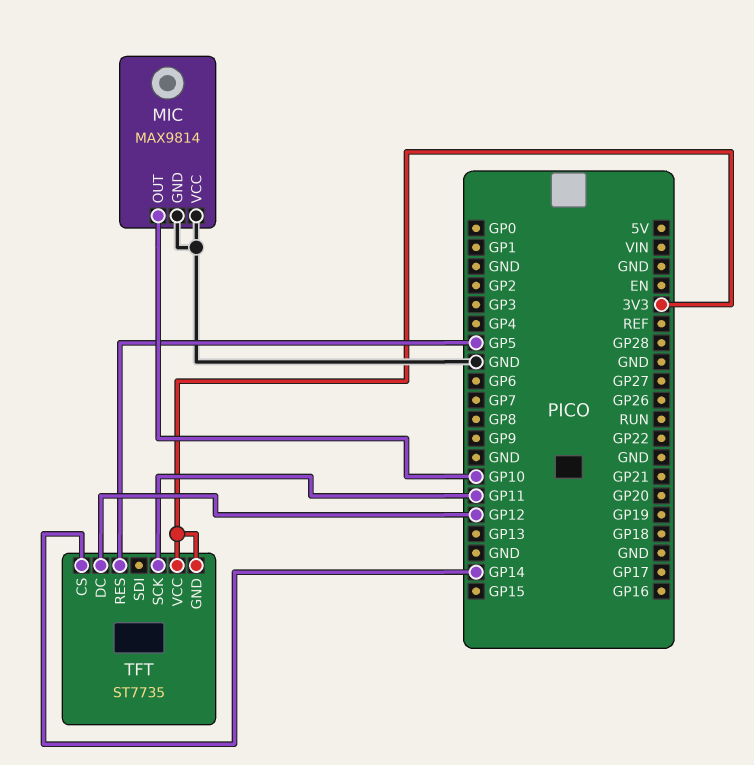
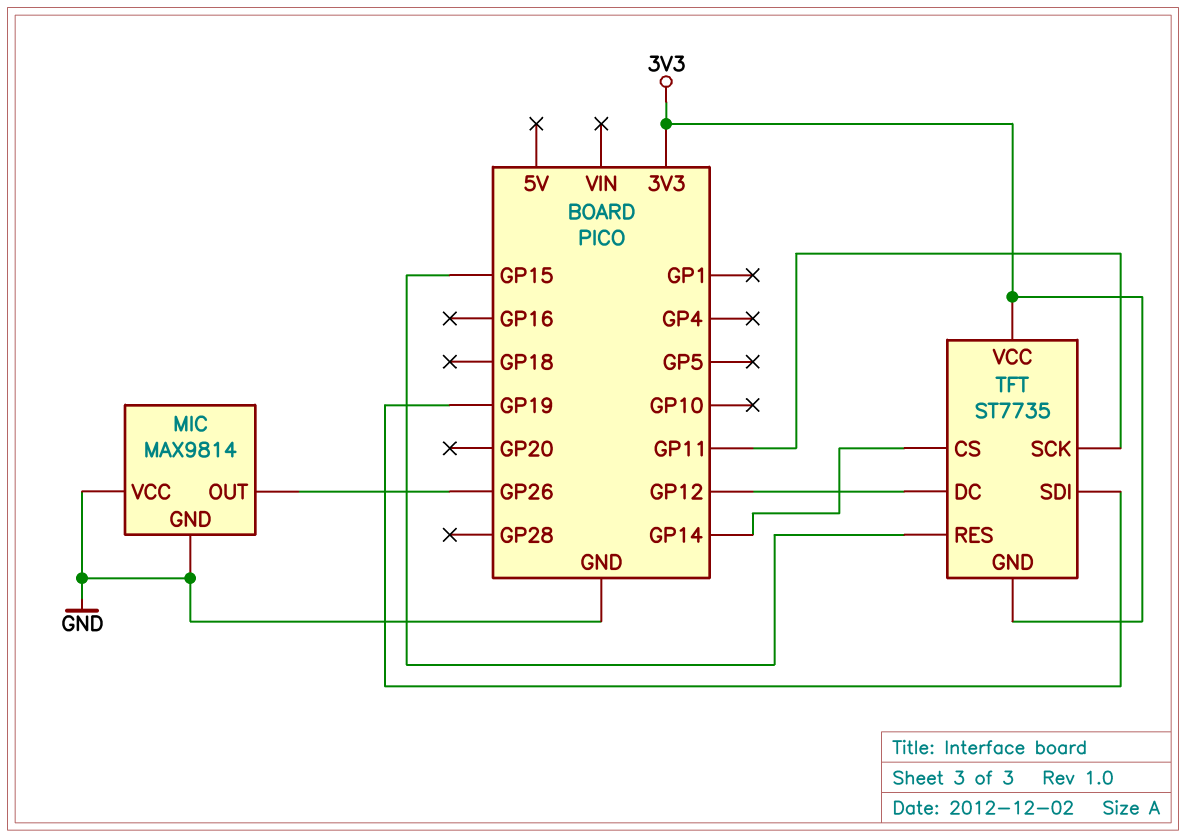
MIC pin OUT: GP10 -> GP26
TFT pin RES: GP5 -> GP15
TFT pin SDI: none -> GP19

